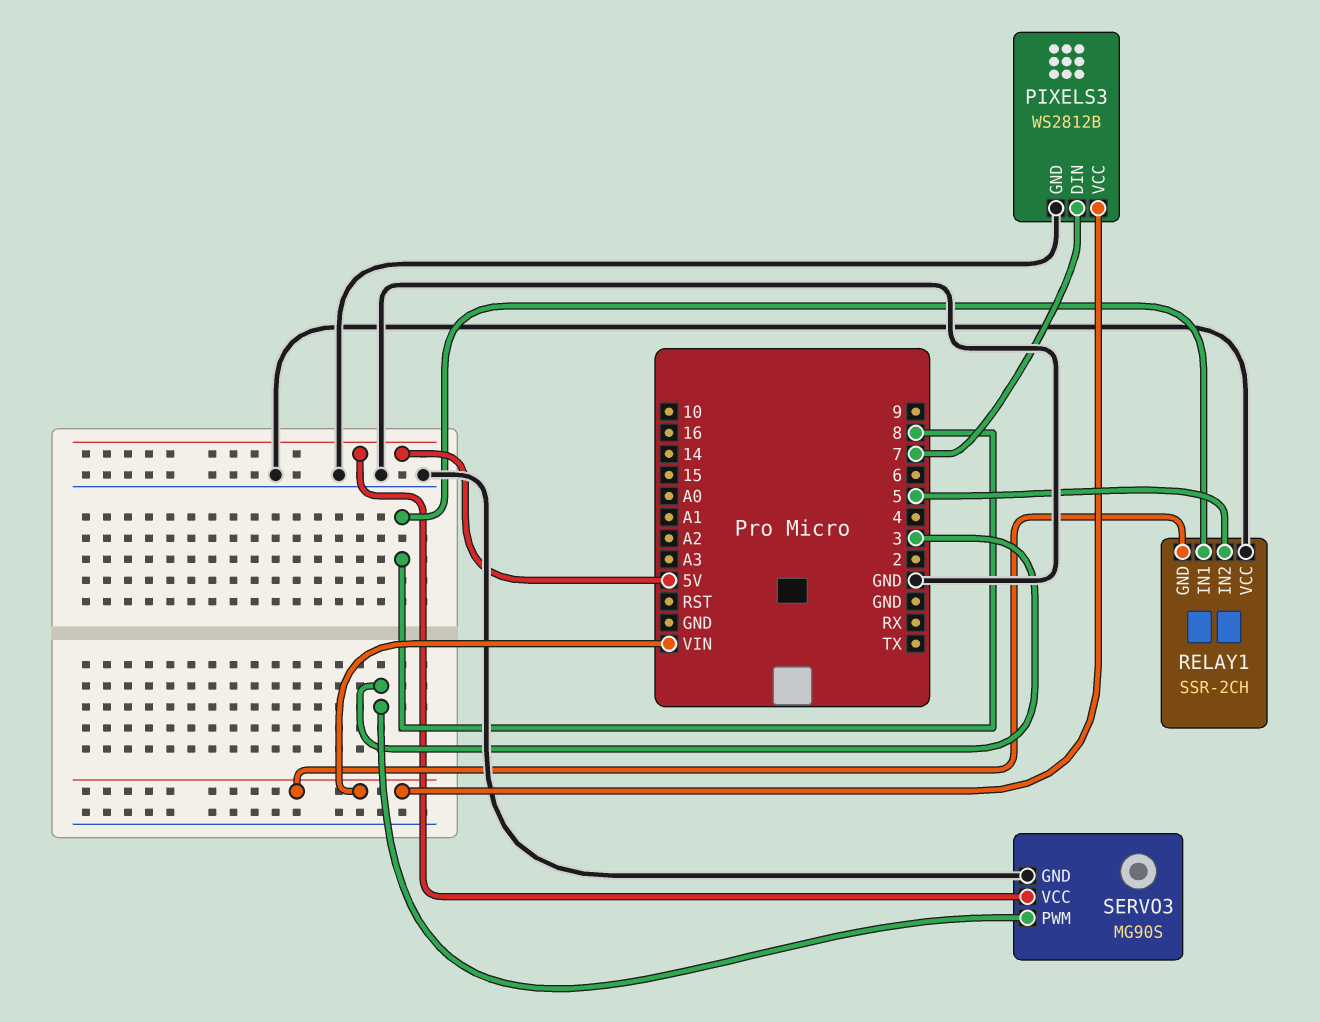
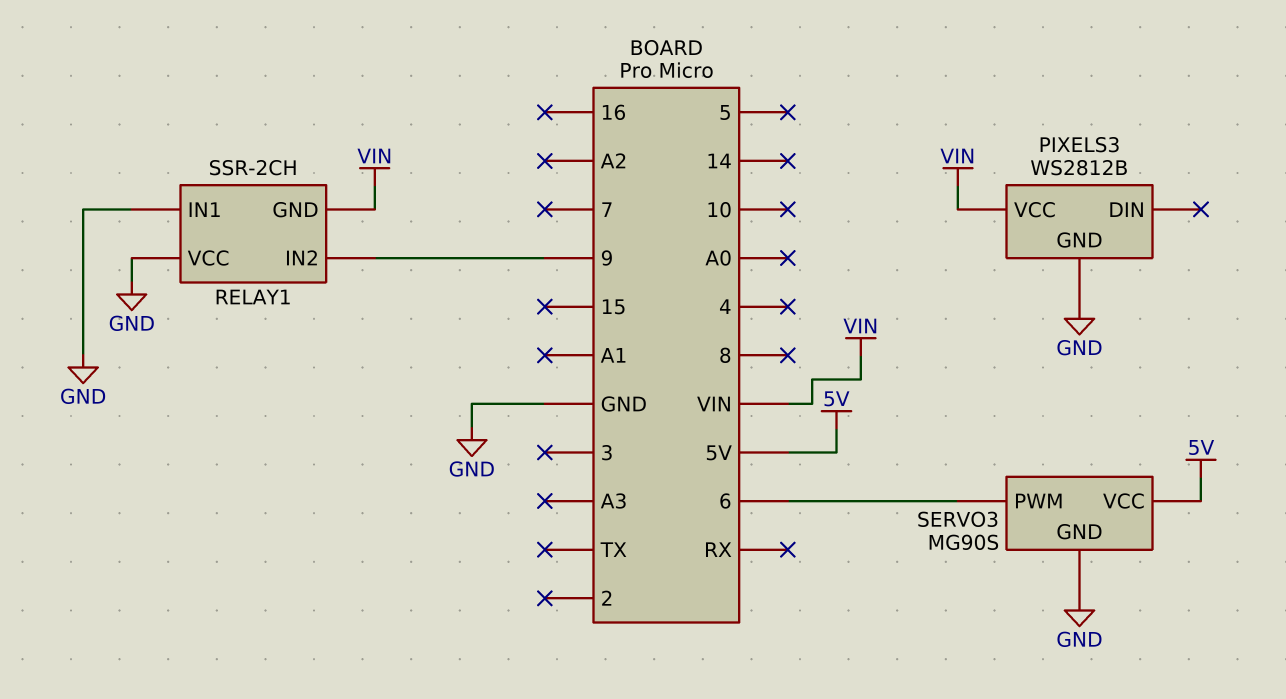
PIXELS3 pin DIN: 7 -> none
RELAY1 pin IN1: 8 -> GND
RELAY1 pin IN2: 5 -> 9
SERVO3 pin PWM: 3 -> 6

